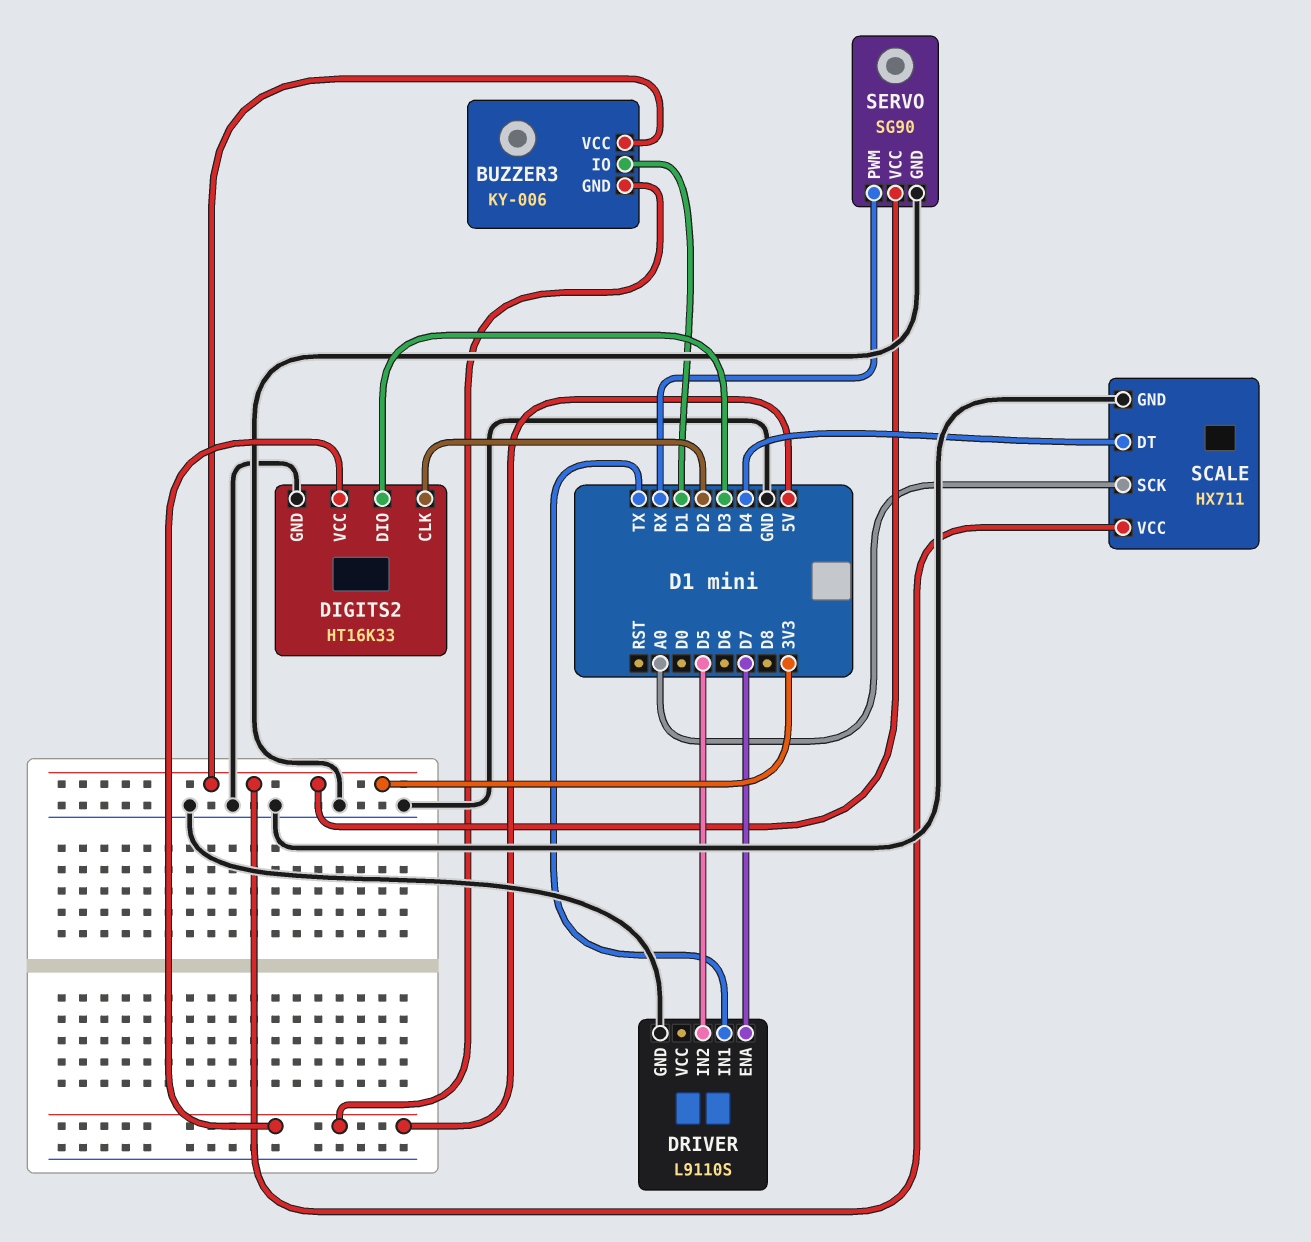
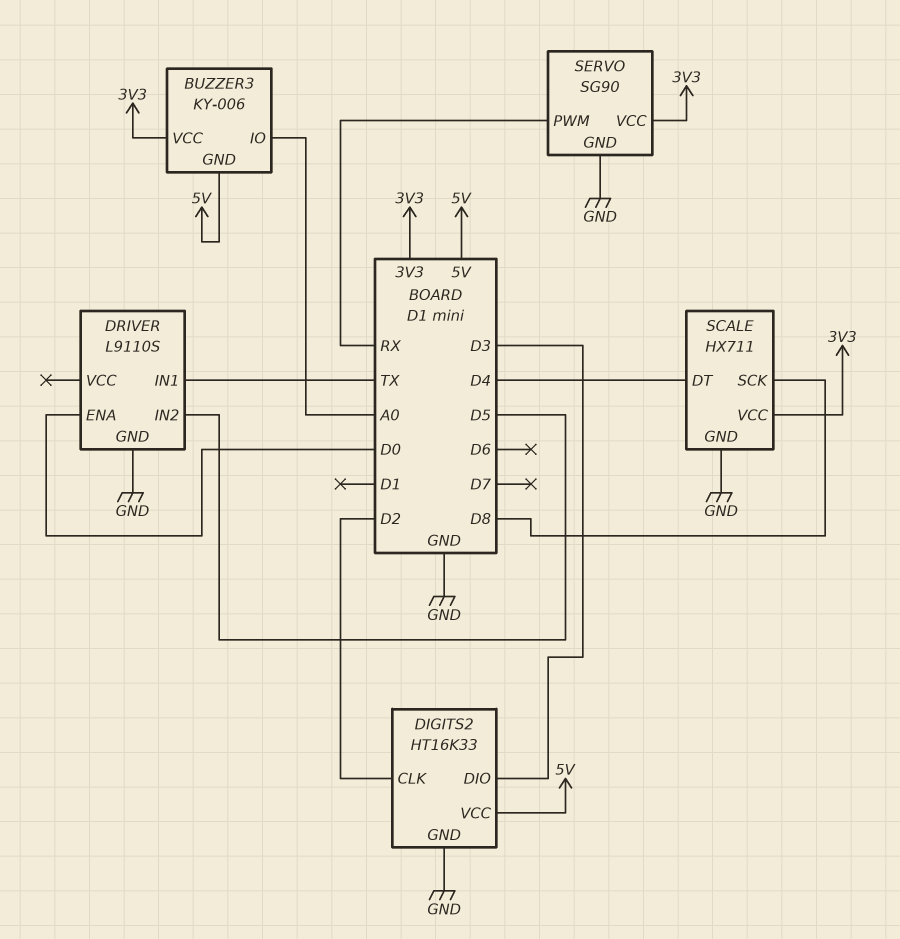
BUZZER3 pin IO: D1 -> A0
DRIVER pin ENA: D7 -> D0
SCALE pin SCK: A0 -> D8

